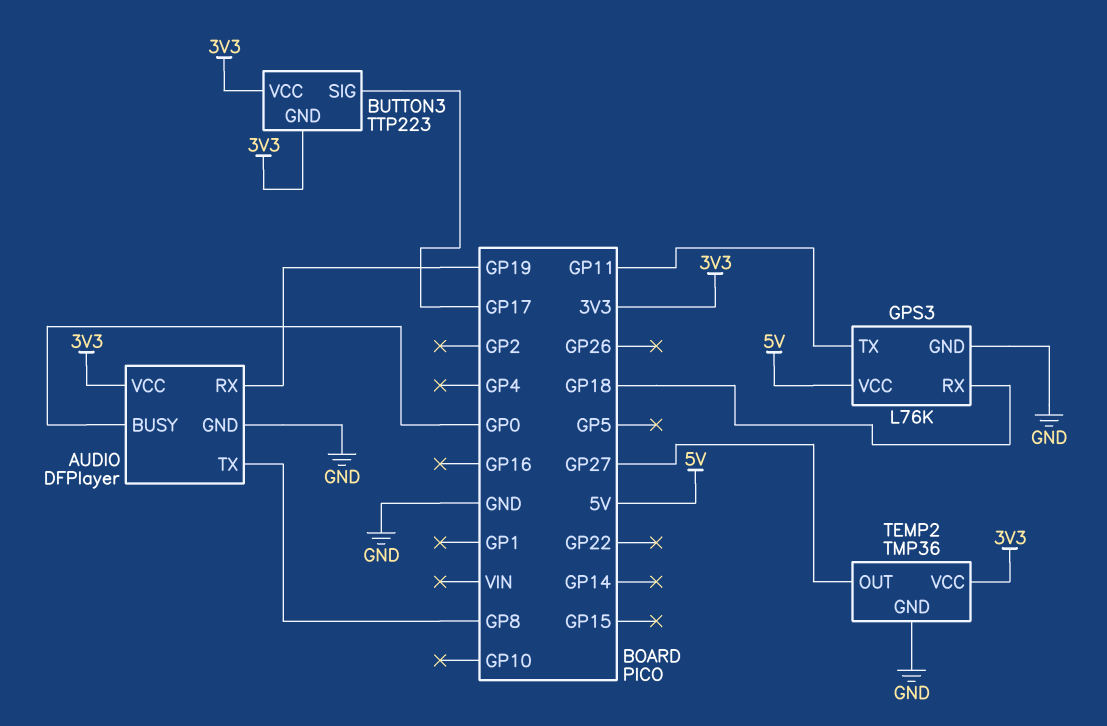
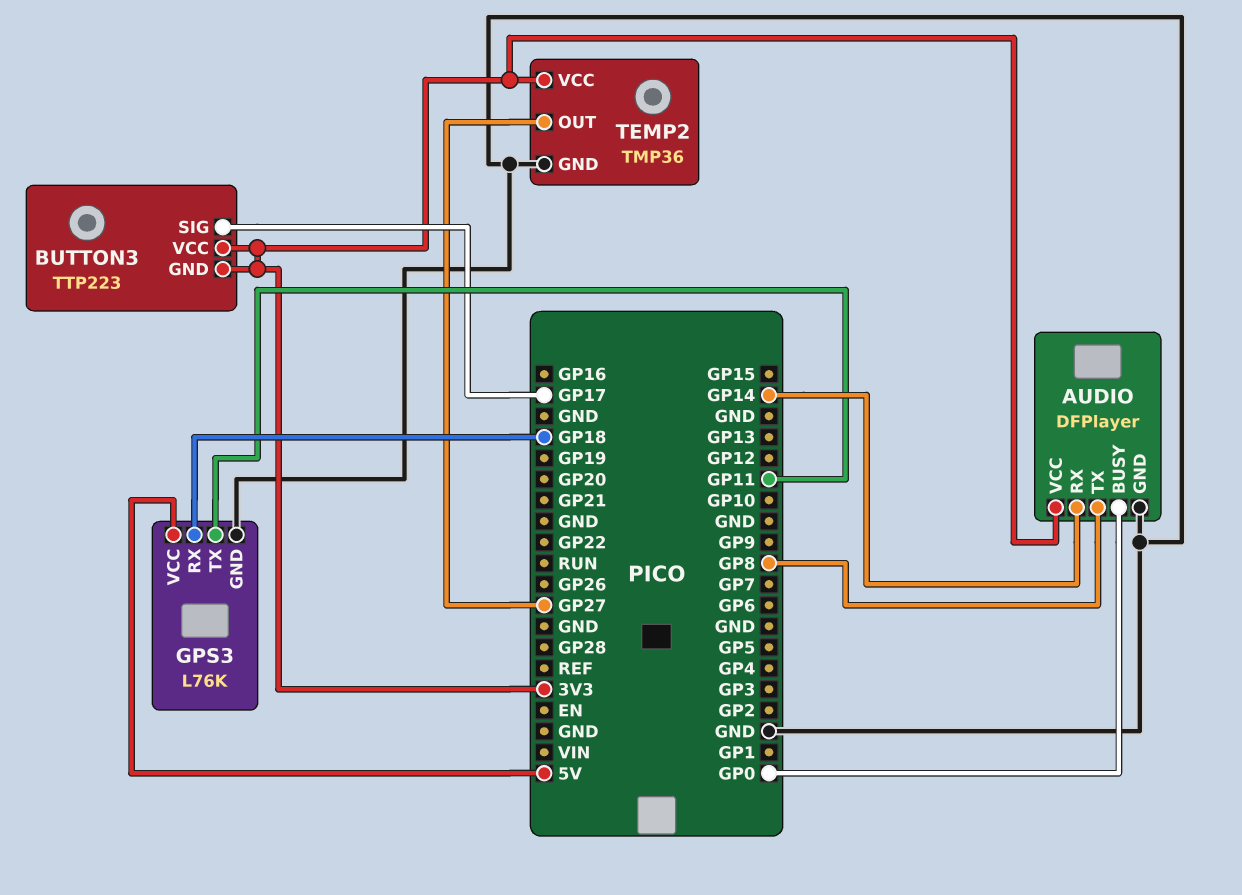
AUDIO pin RX: GP19 -> GP14

